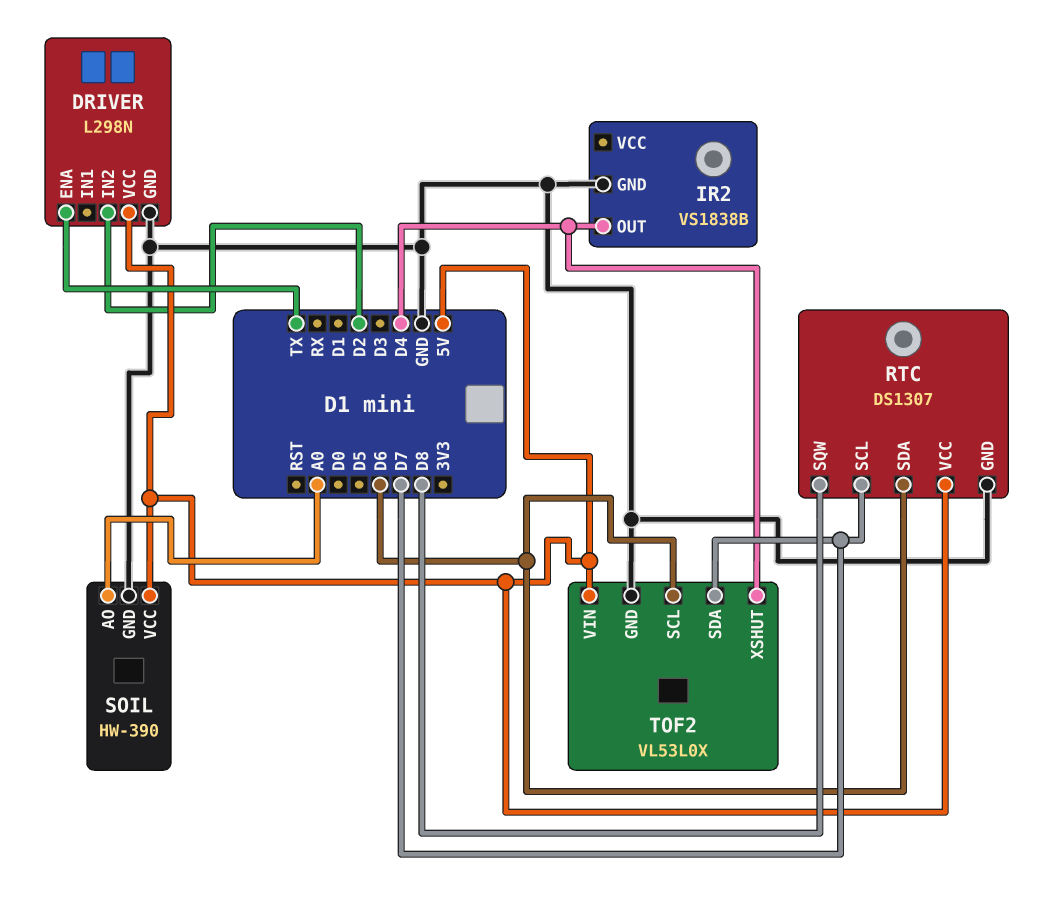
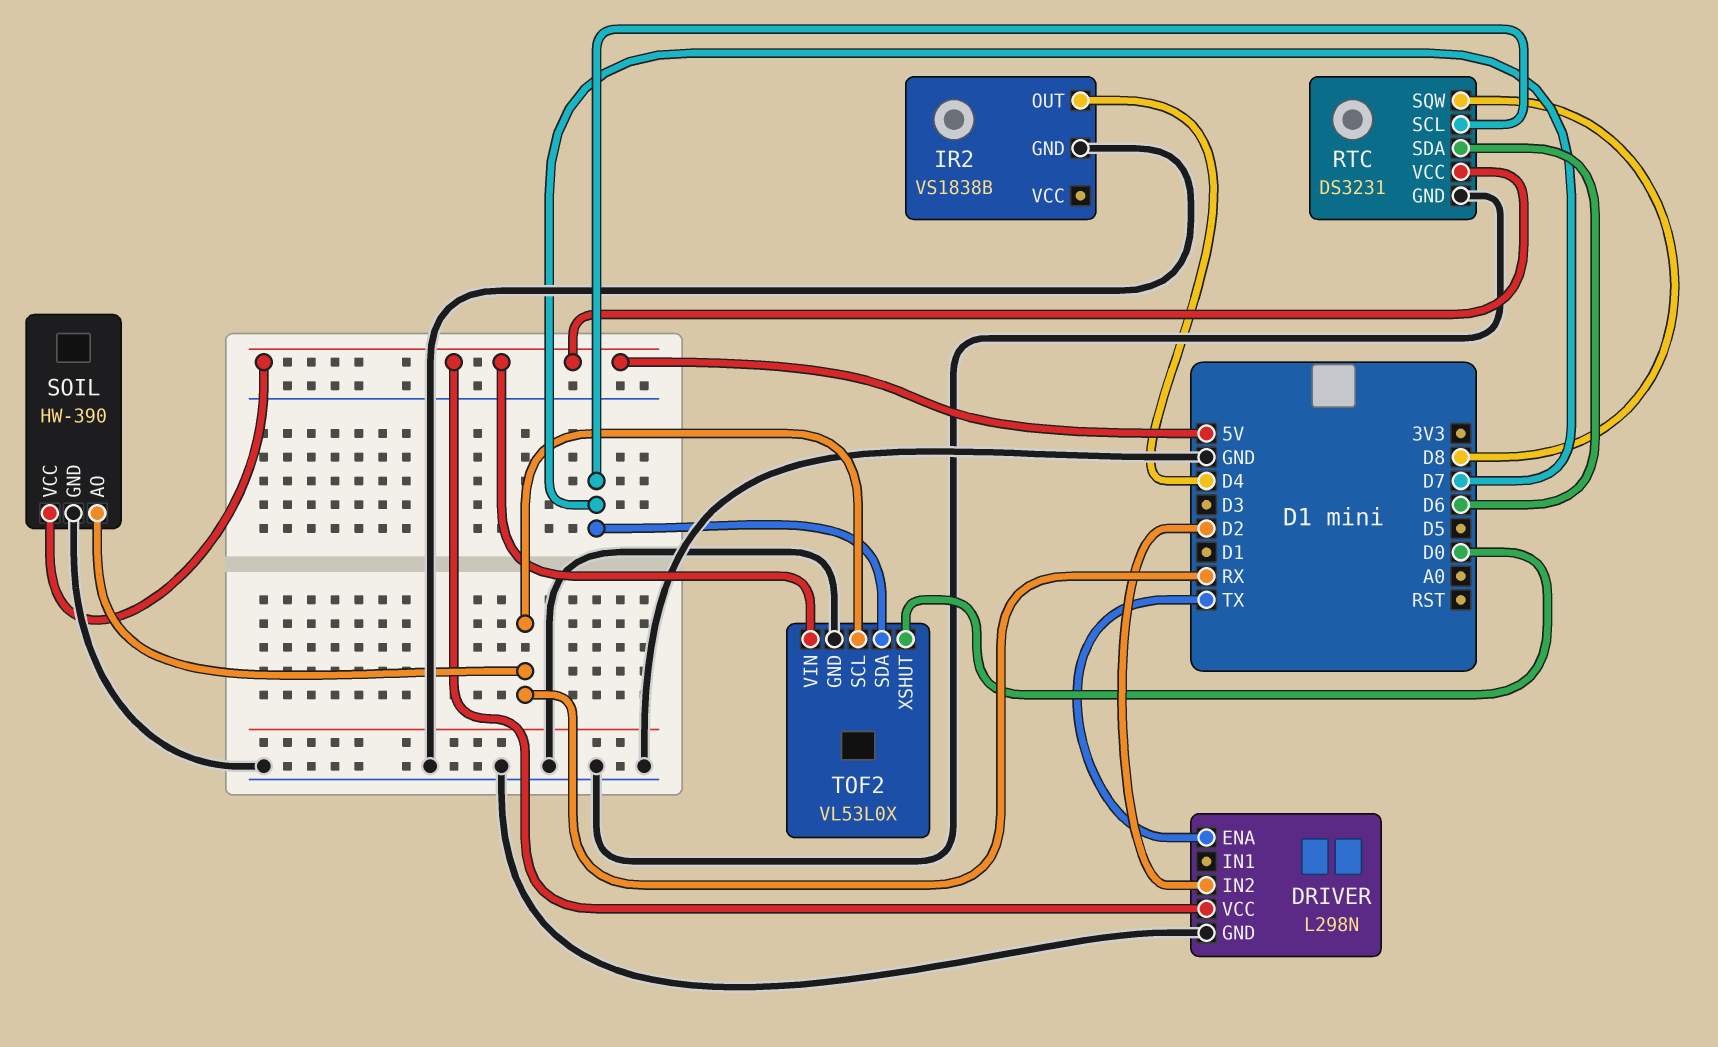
RTC: DS1307 -> DS3231
SOIL pin AO: A0 -> RX
TOF2 pin SCL: D6 -> RX
TOF2 pin XSHUT: D4 -> D0

